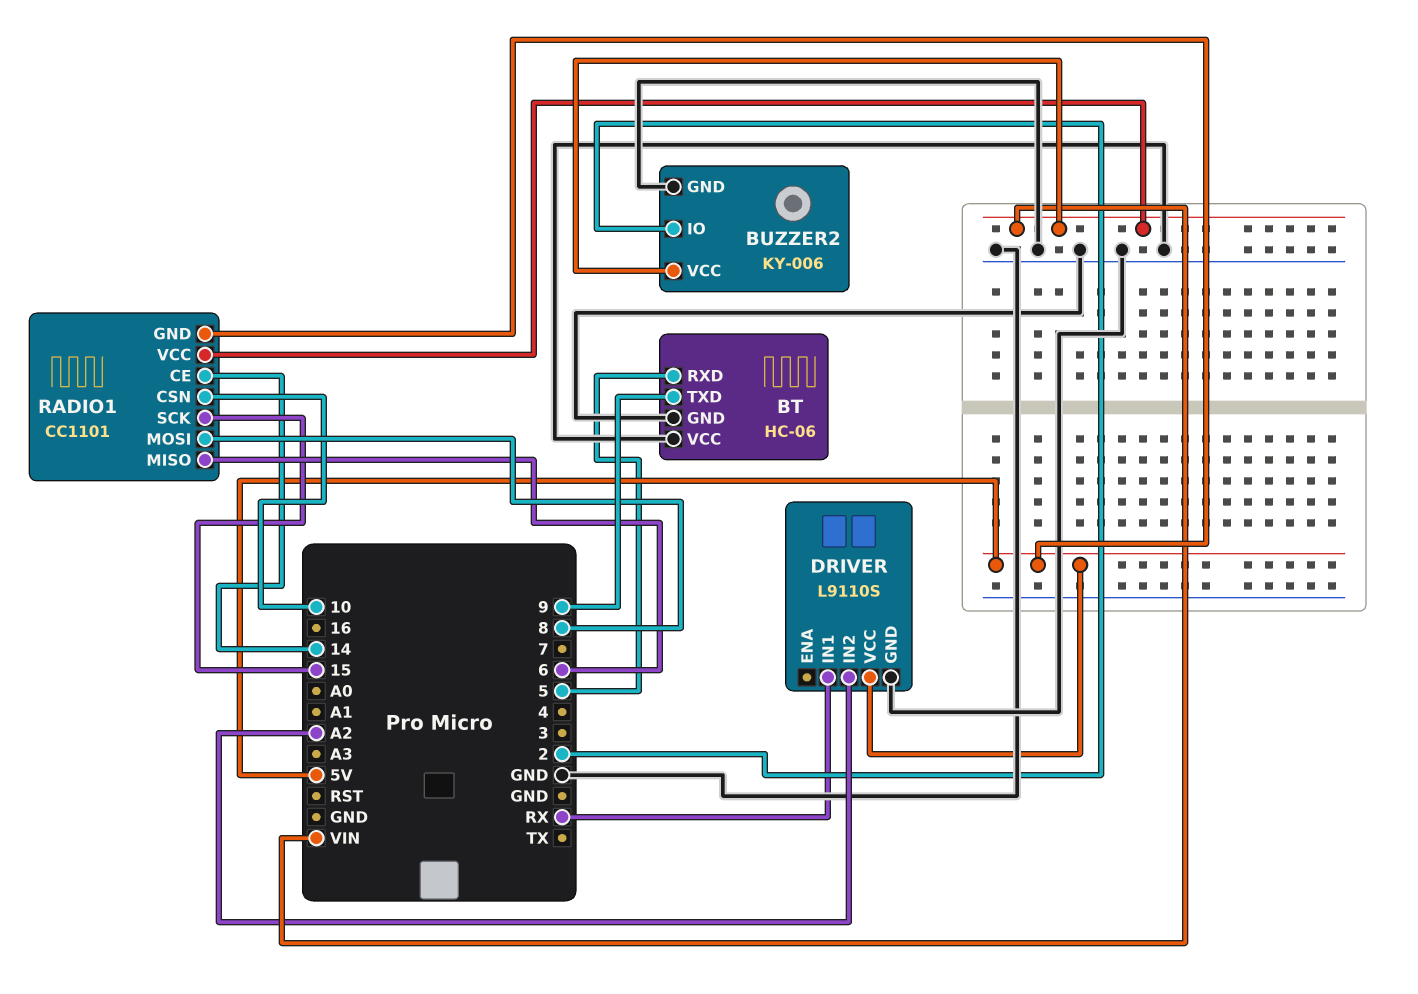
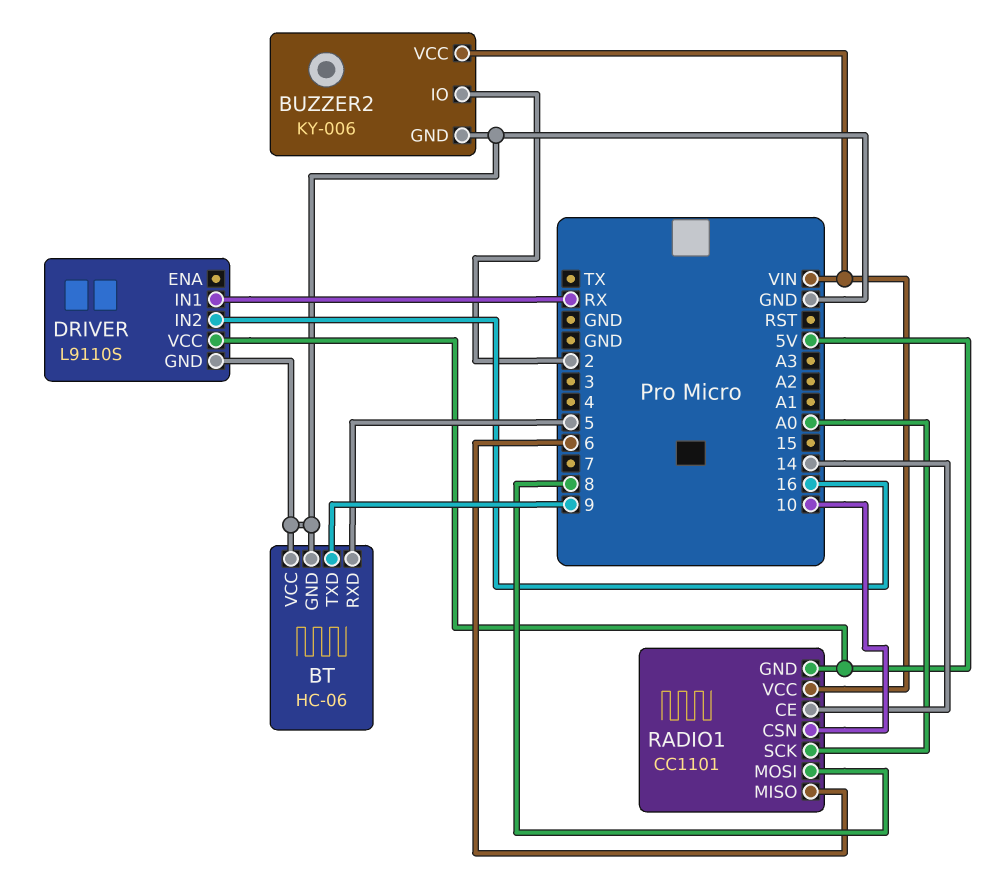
DRIVER pin IN2: A2 -> 16
RADIO1 pin SCK: 15 -> A0

